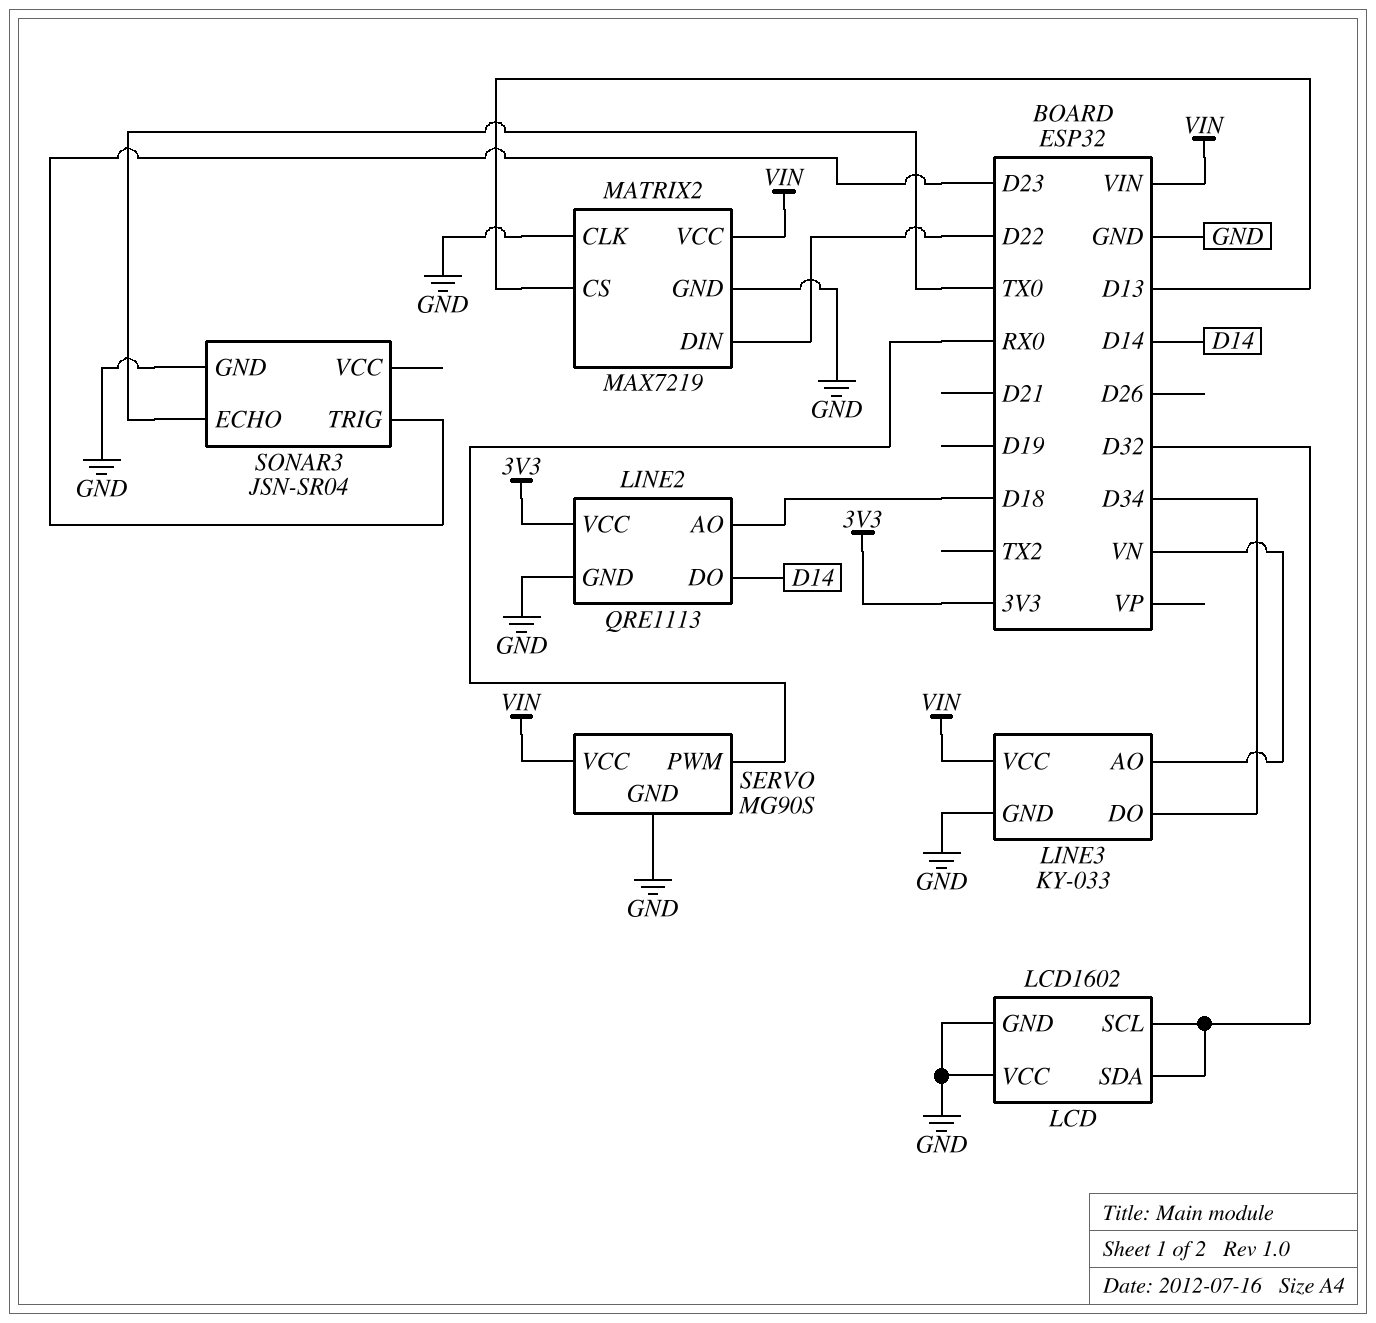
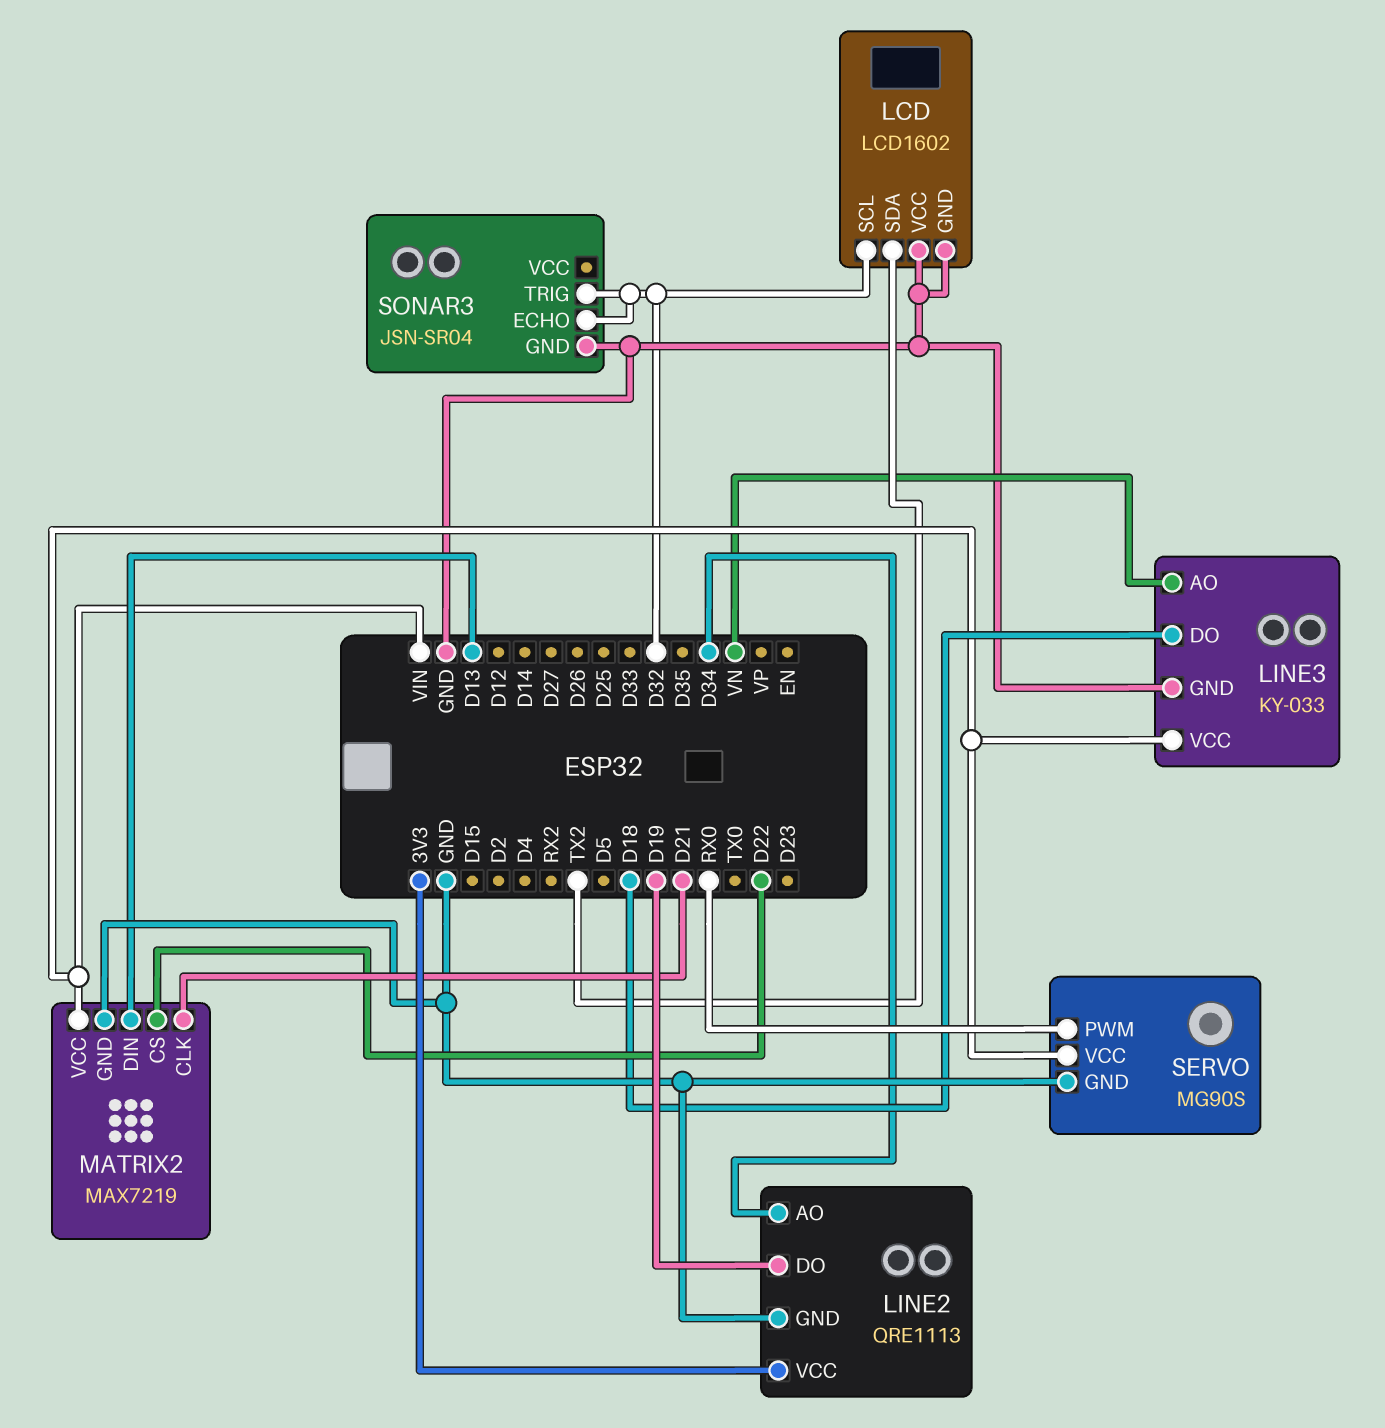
LCD pin SDA: D32 -> TX2
LINE2 pin AO: D18 -> D34
LINE2 pin DO: D14 -> D19
LINE3 pin DO: D34 -> D18
MATRIX2 pin CLK: GND -> D21
MATRIX2 pin CS: D13 -> D22
MATRIX2 pin DIN: D22 -> D13
SONAR3 pin ECHO: TX0 -> D32
SONAR3 pin TRIG: D23 -> D32

